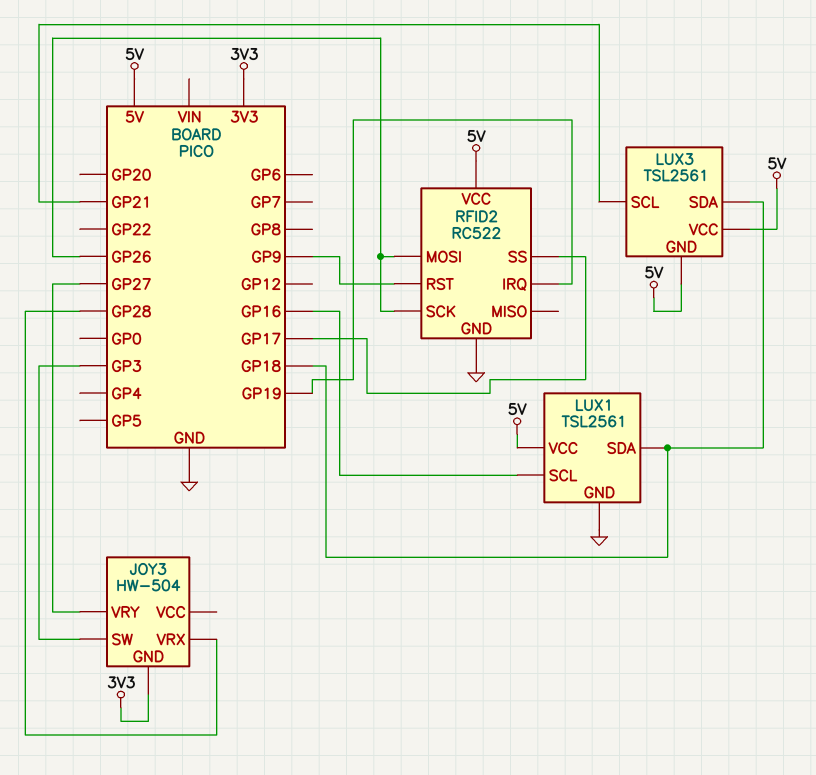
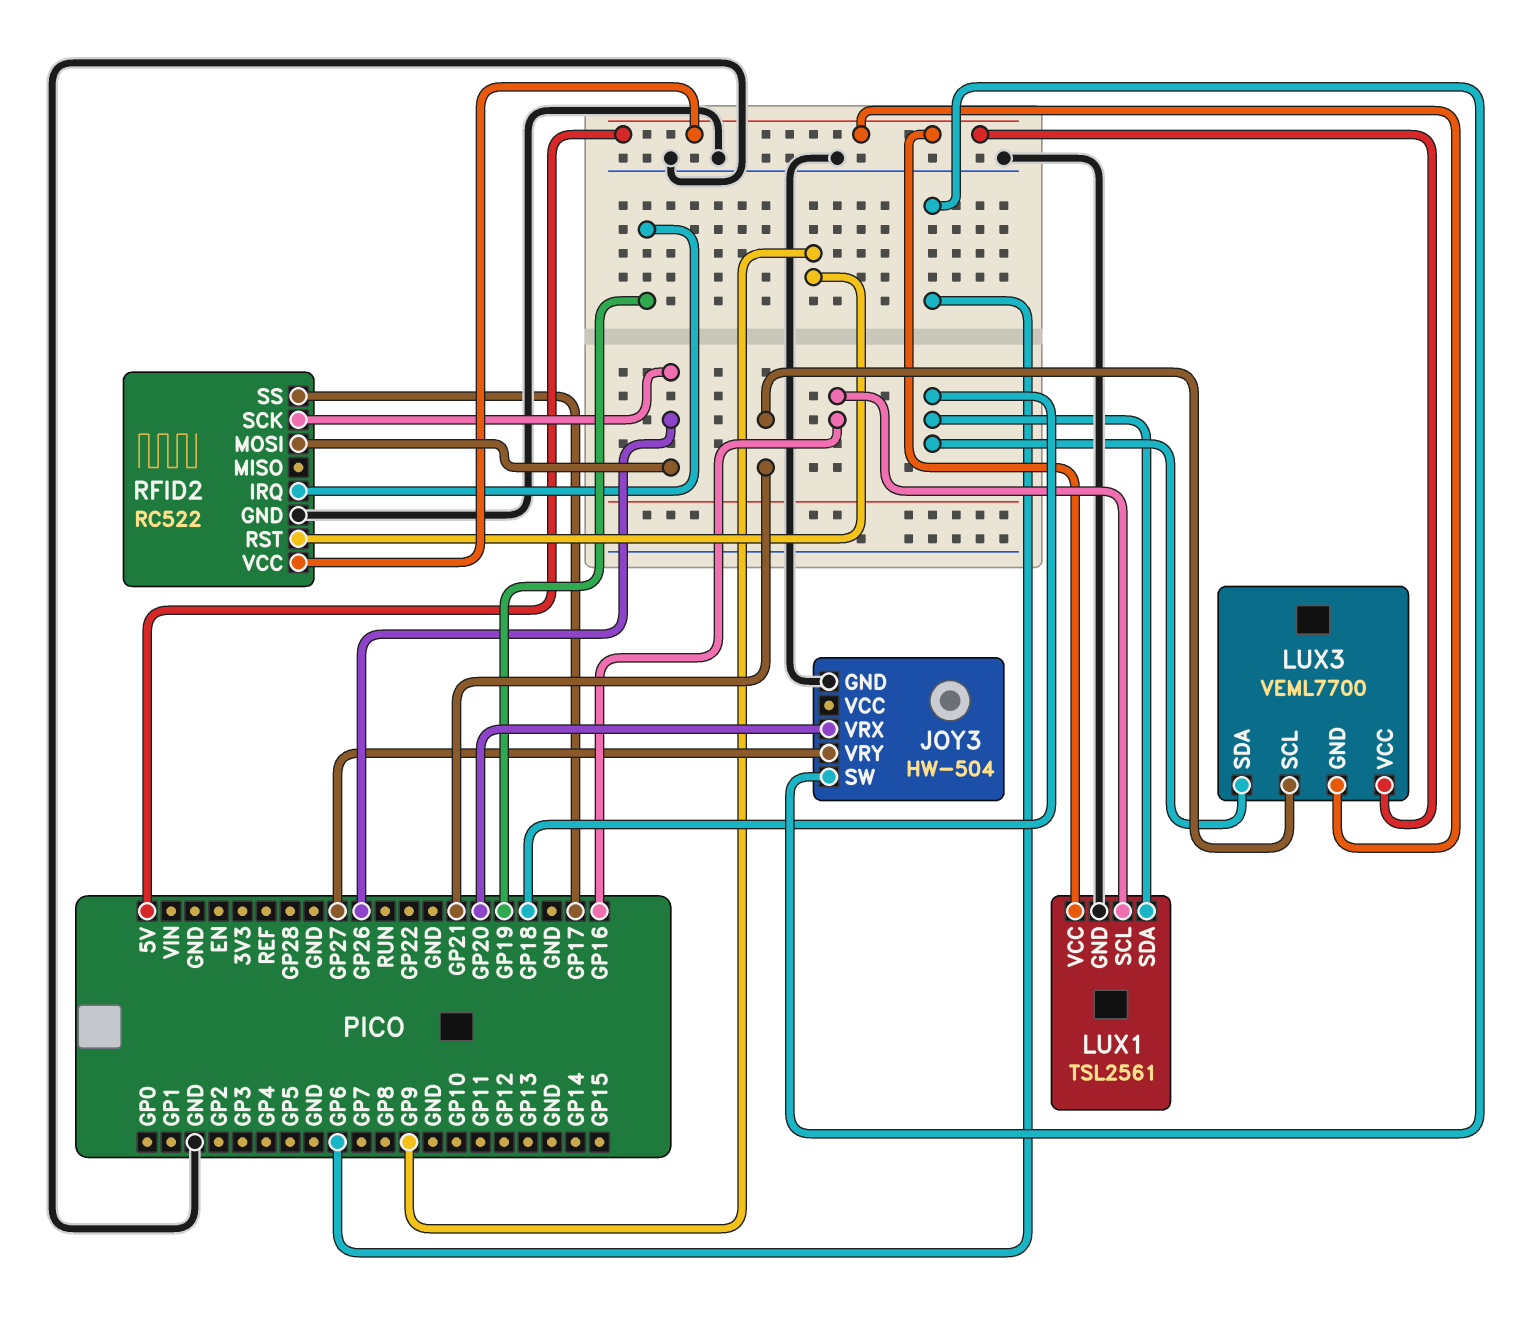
JOY3 pin GND: 3V3 -> GND
JOY3 pin SW: GP3 -> GP6
JOY3 pin VRX: GP28 -> GP20
LUX3: TSL2561 -> VEML7700

